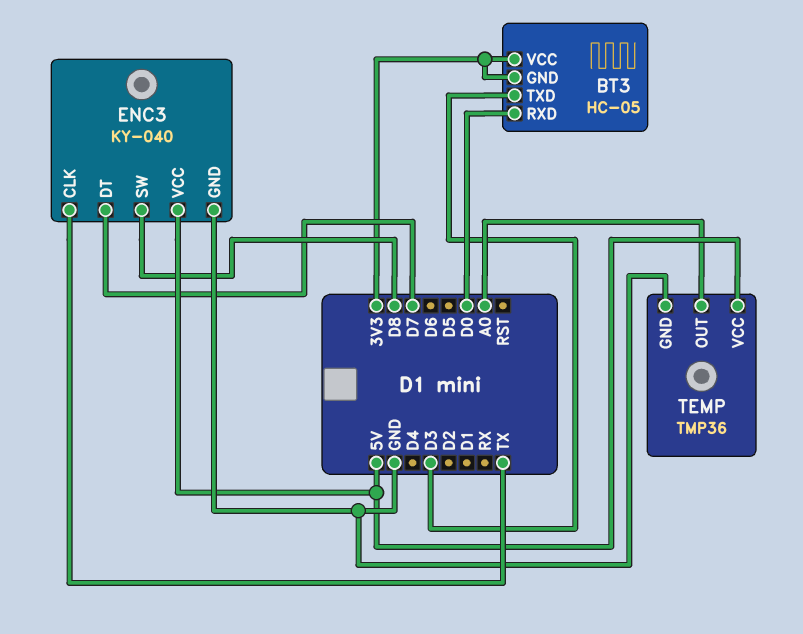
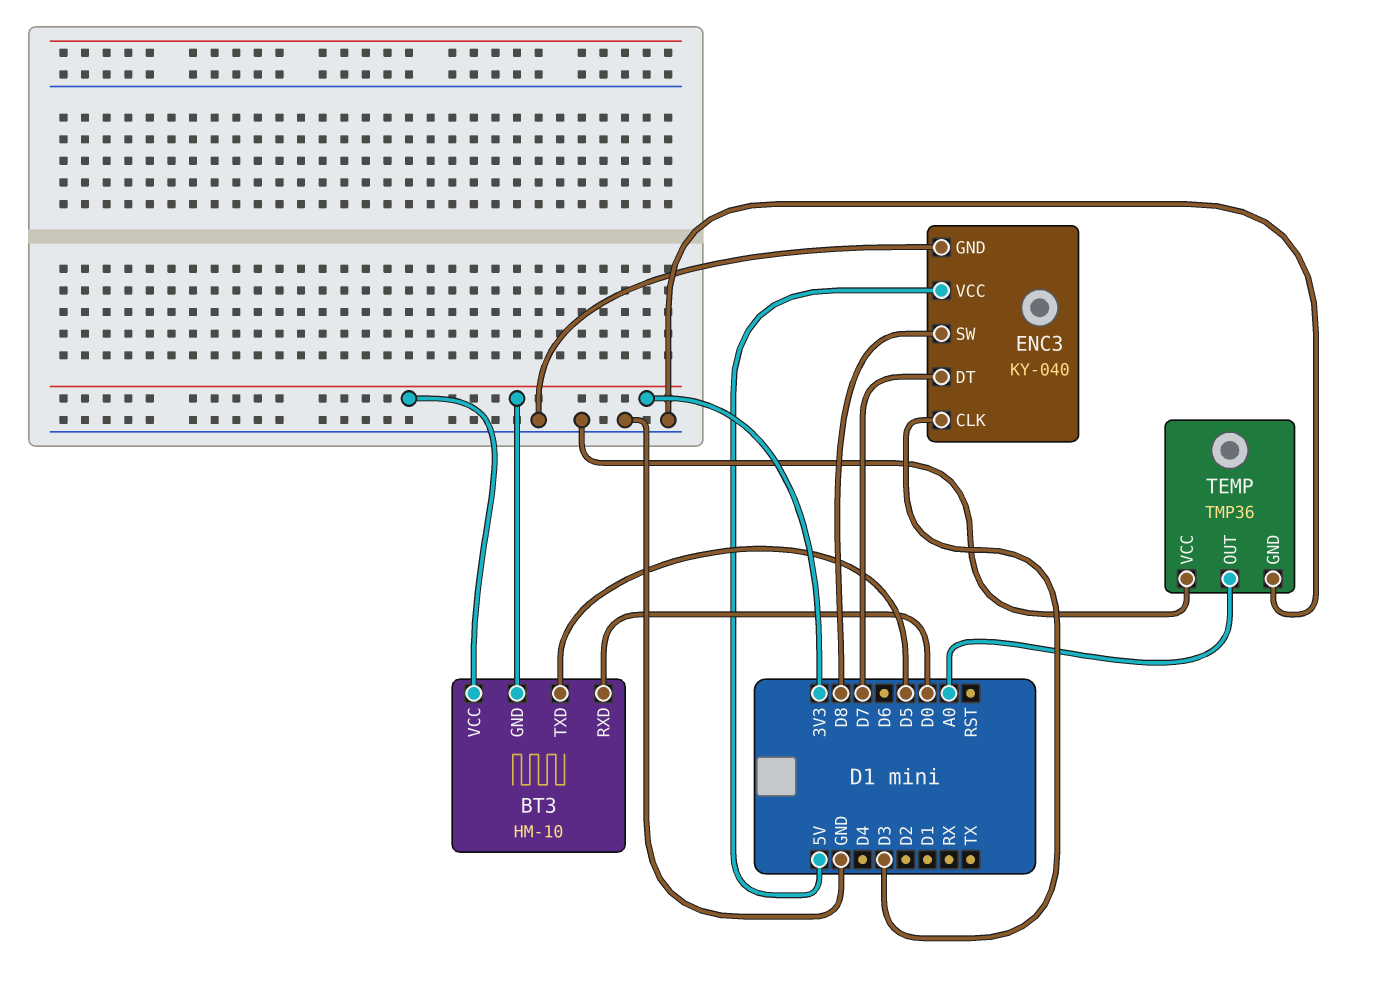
BT3: HC-05 -> HM-10
BT3 pin TXD: D3 -> D5
ENC3 pin CLK: TX -> D3
TEMP pin VCC: 5V -> GND

